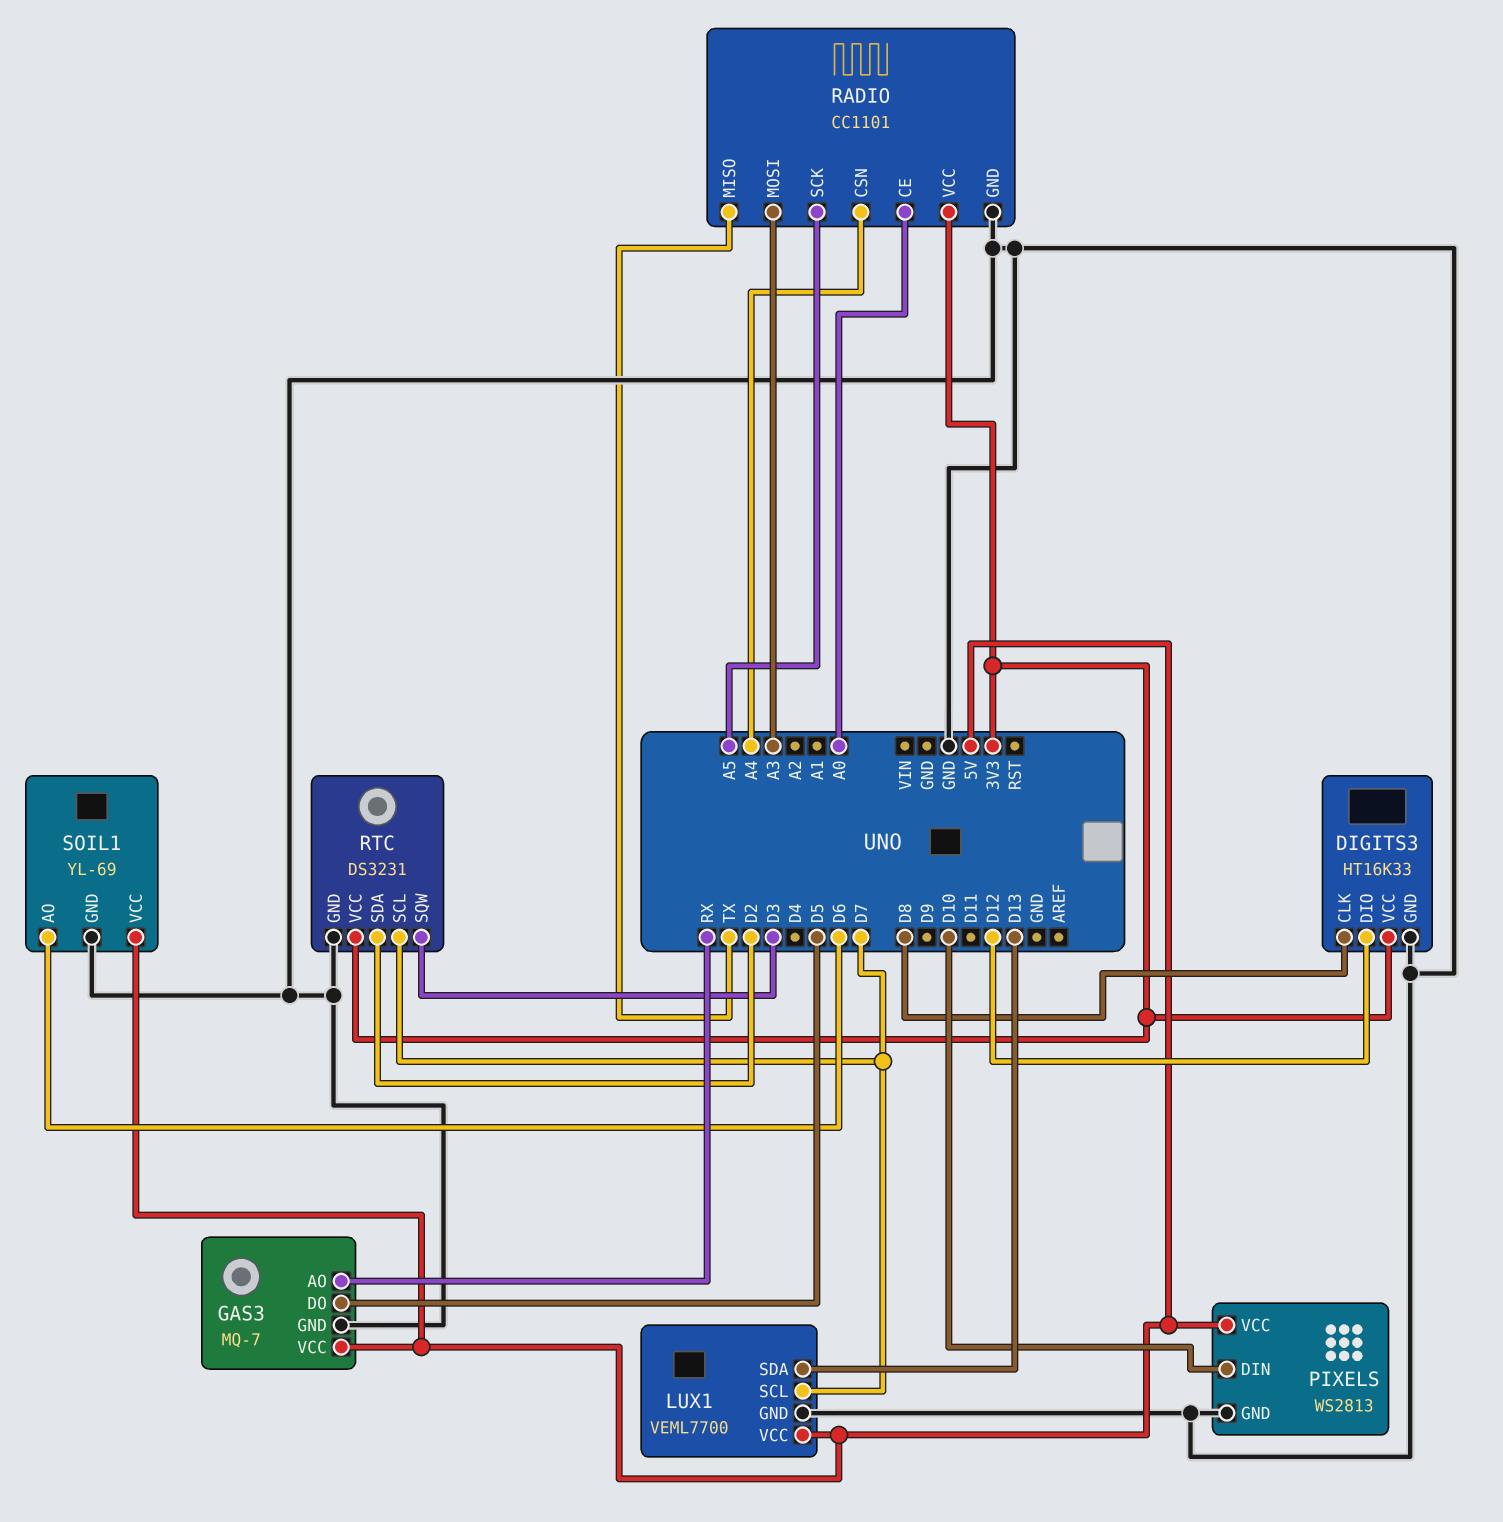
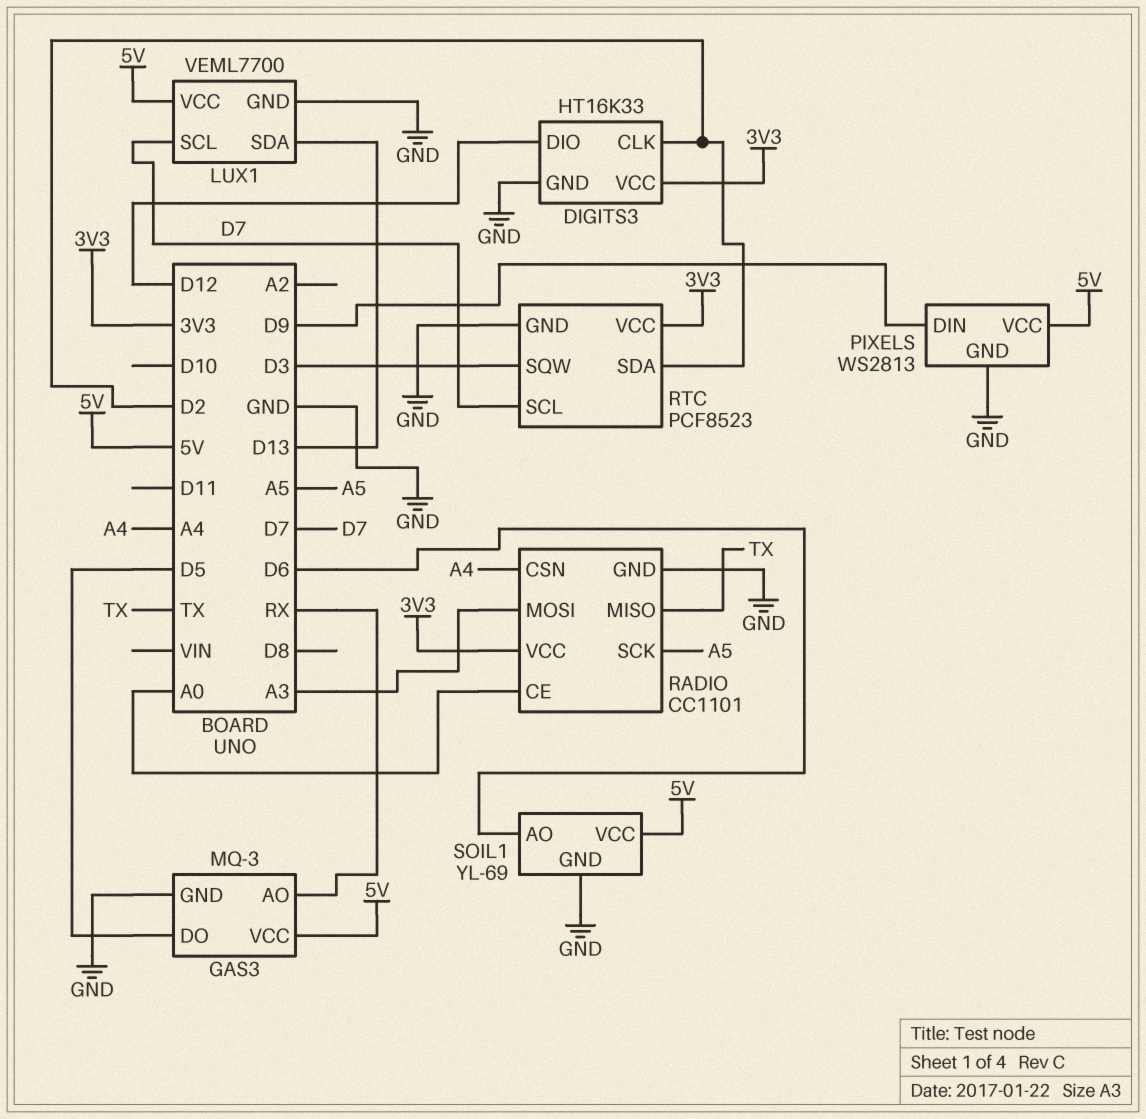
DIGITS3 pin CLK: D8 -> D2
GAS3: MQ-7 -> MQ-3
PIXELS pin DIN: D10 -> D9
RTC: DS3231 -> PCF8523

